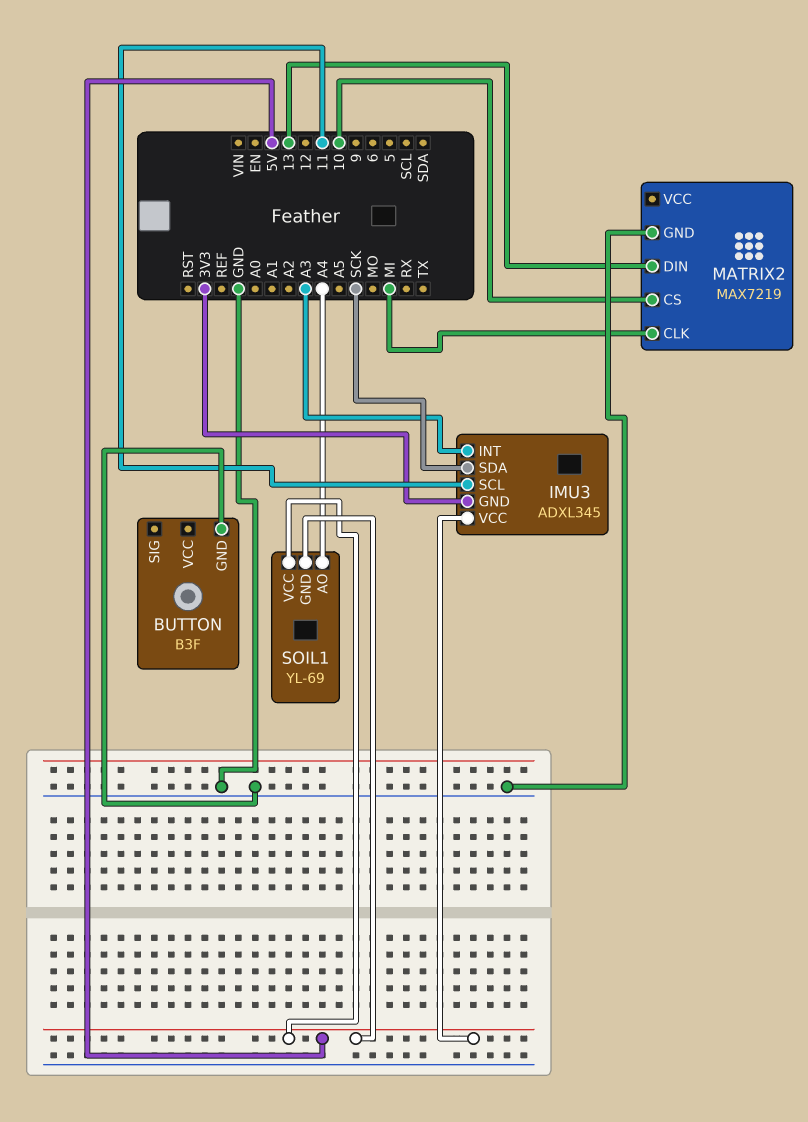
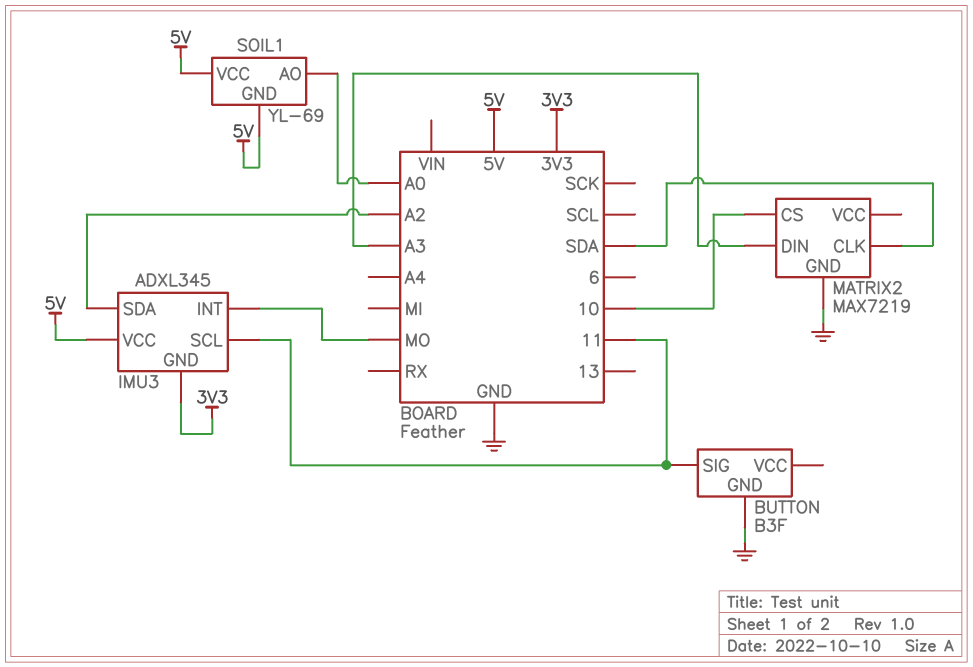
BUTTON pin SIG: none -> 11
IMU3 pin INT: A3 -> MO
IMU3 pin SDA: SCK -> A2
MATRIX2 pin CLK: MI -> SDA
MATRIX2 pin DIN: 13 -> A3
SOIL1 pin AO: A4 -> A0

